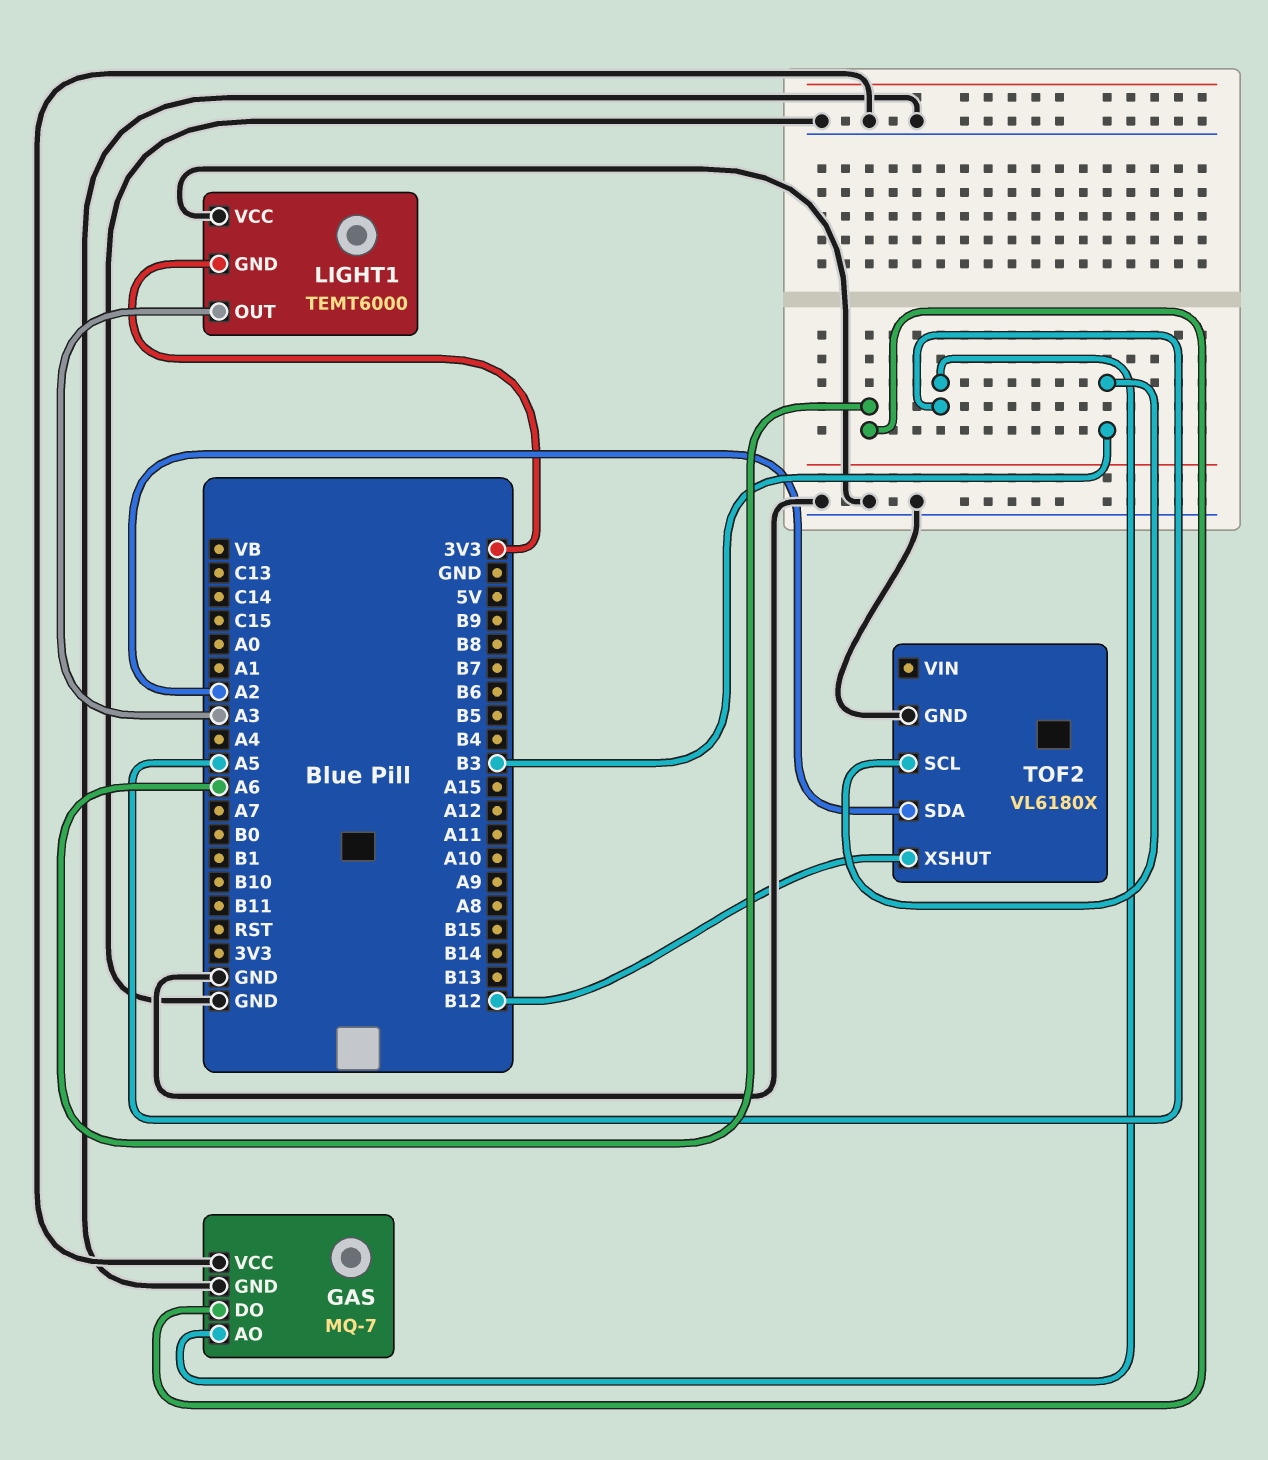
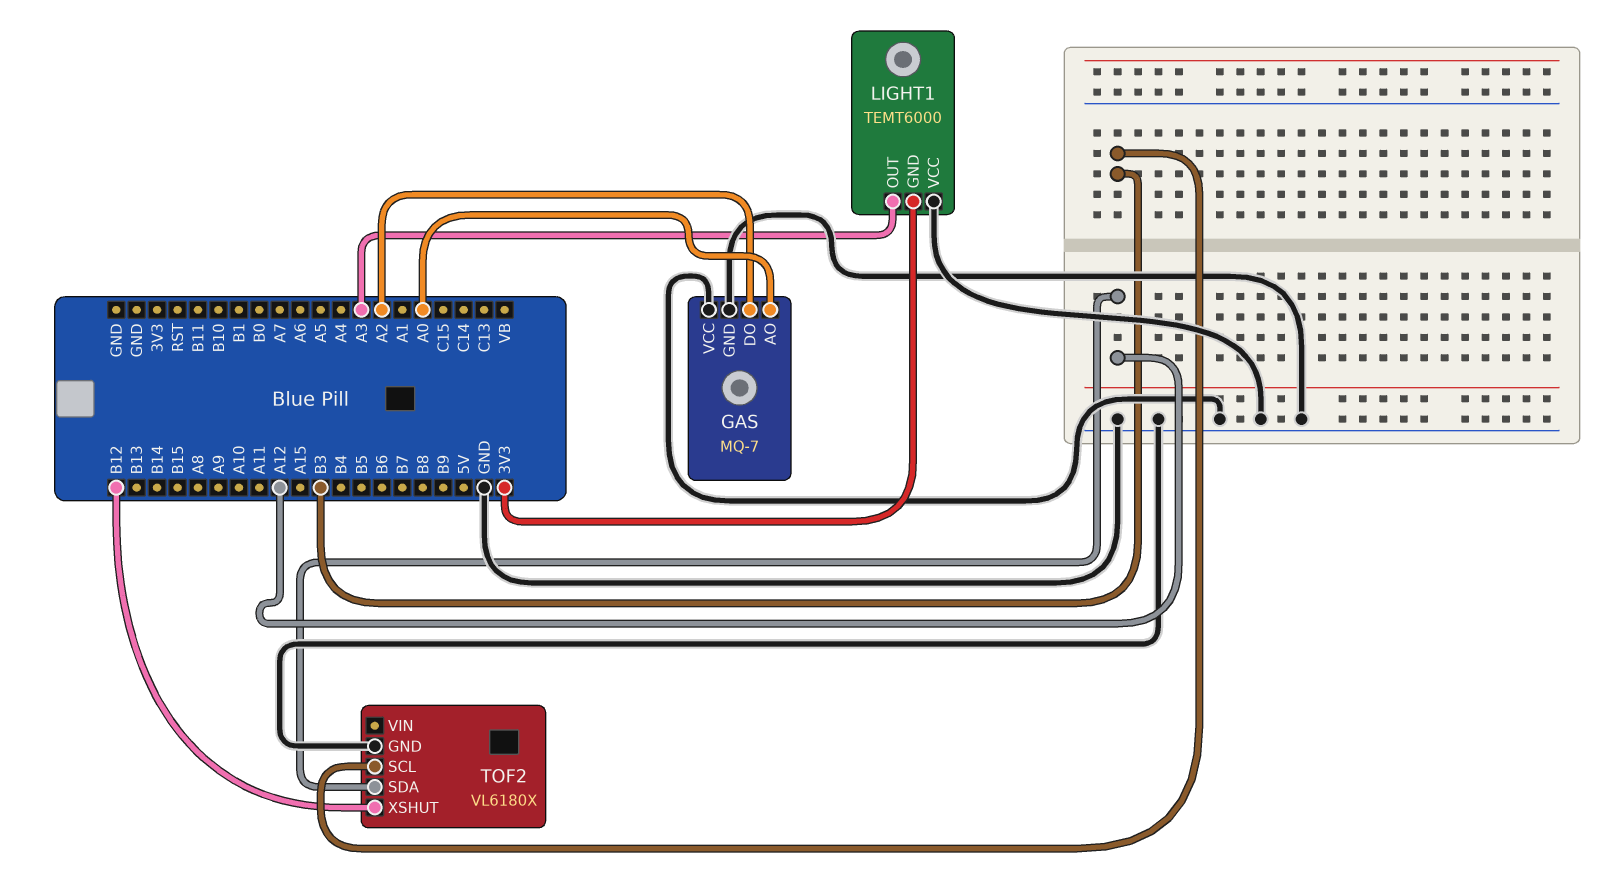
GAS pin AO: A5 -> A0
GAS pin DO: A6 -> A2
TOF2 pin SDA: A2 -> A12

